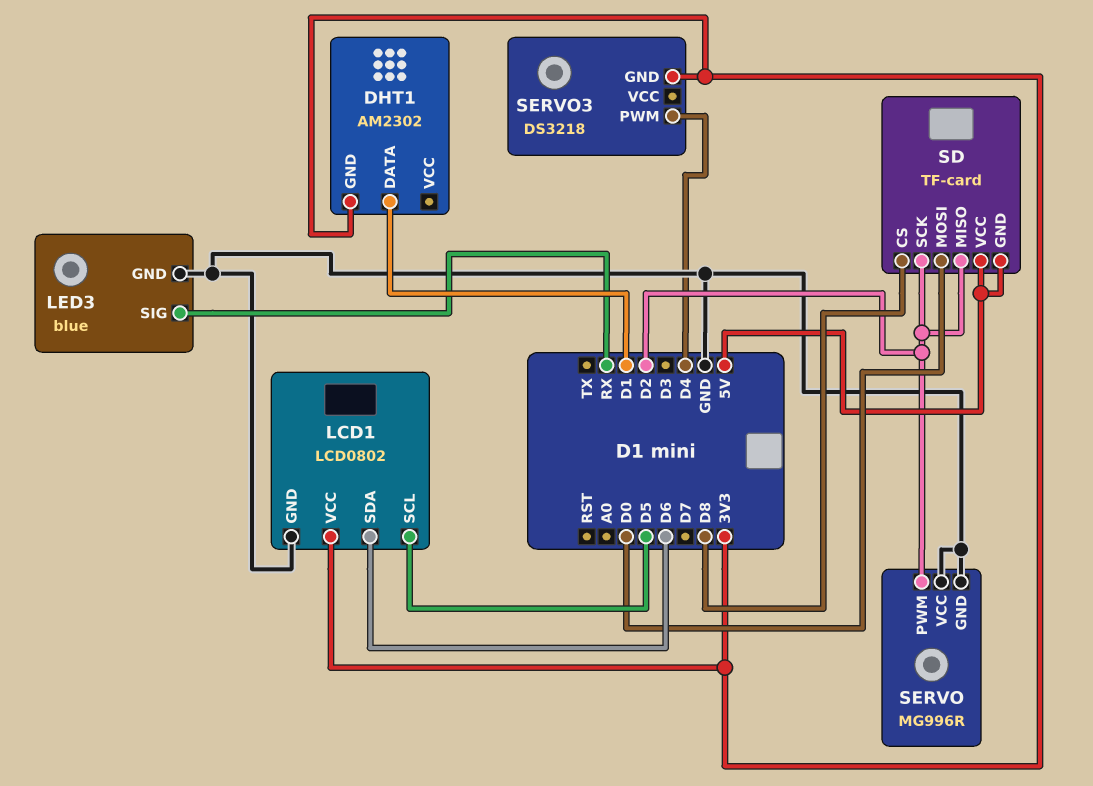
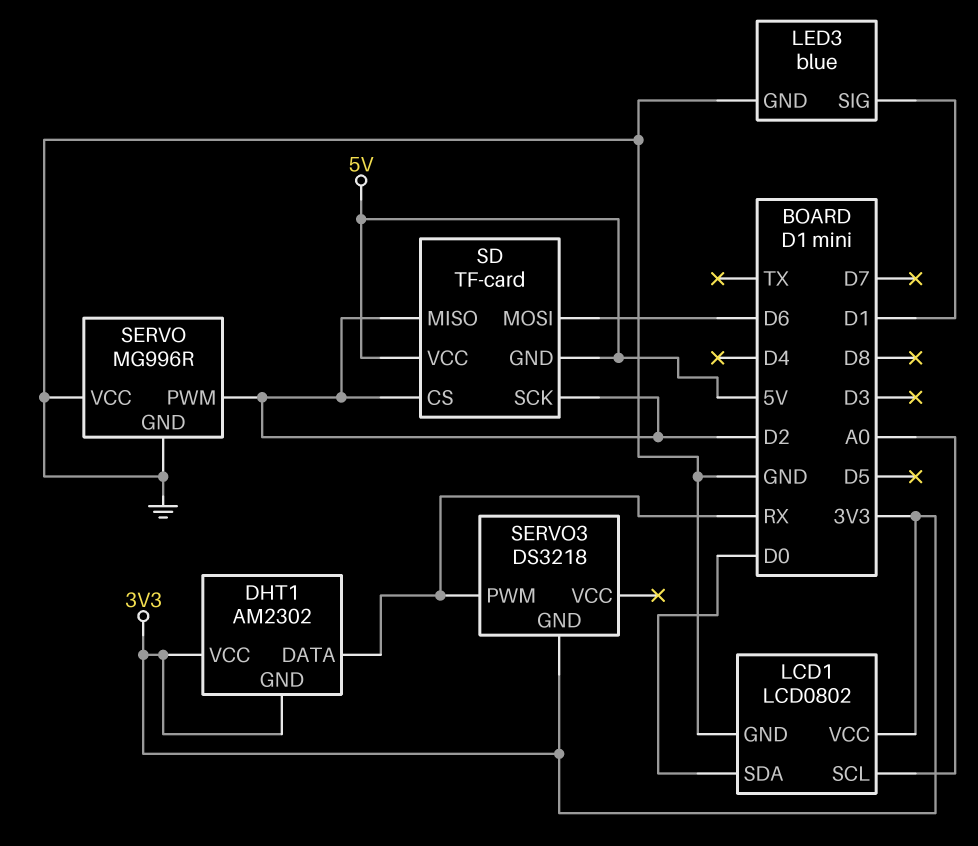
DHT1 pin DATA: D1 -> RX
DHT1 pin VCC: none -> 3V3
LCD1 pin SCL: D5 -> A0
LCD1 pin SDA: D6 -> D0
LED3 pin SIG: RX -> D1
SD pin CS: D8 -> D2
SD pin MOSI: D0 -> D6
SERVO3 pin PWM: D4 -> RX

